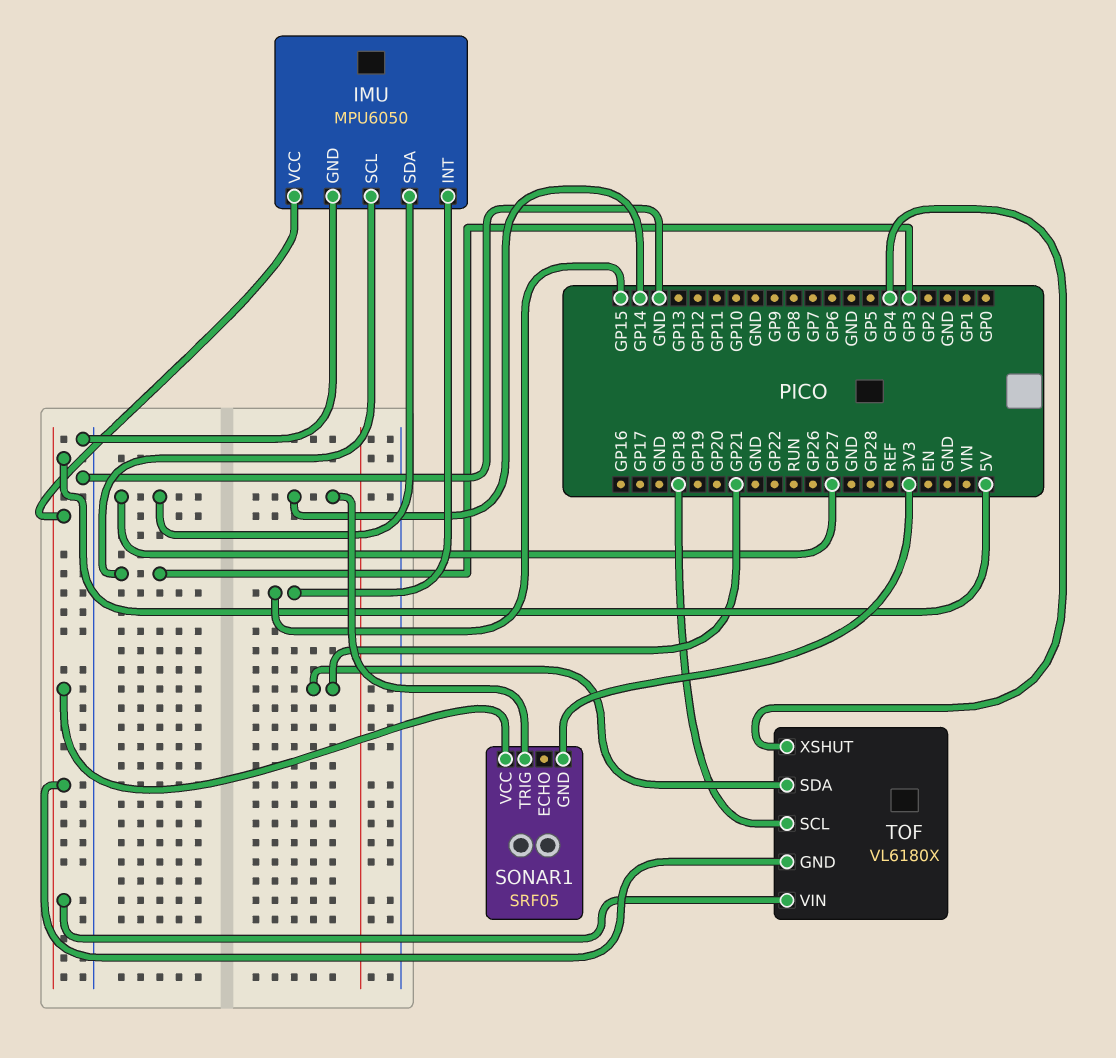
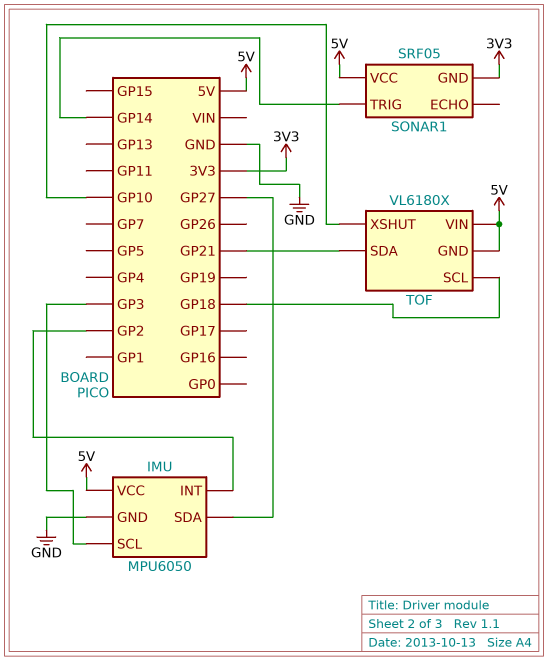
IMU pin INT: GP15 -> GP2
TOF pin XSHUT: GP4 -> GP10

